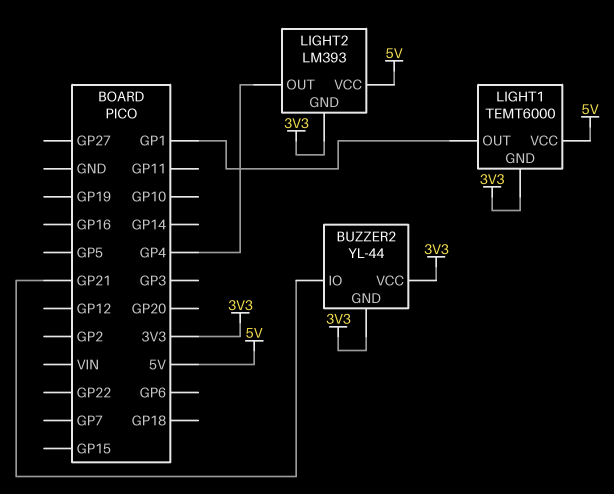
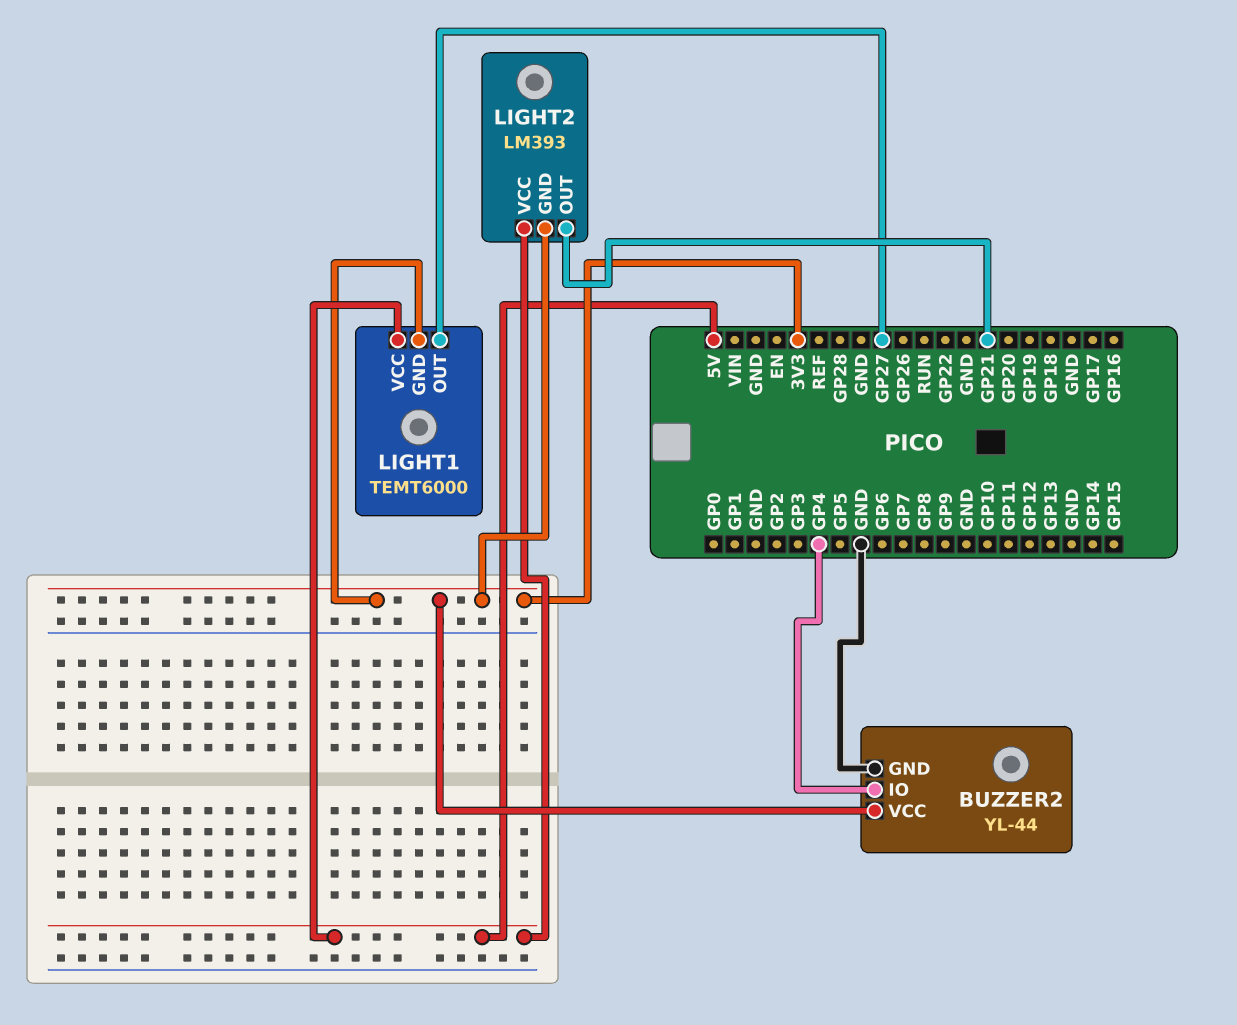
BUZZER2 pin GND: 3V3 -> GND
BUZZER2 pin IO: GP21 -> GP4
LIGHT1 pin OUT: GP1 -> GP27
LIGHT2 pin OUT: GP4 -> GP21

